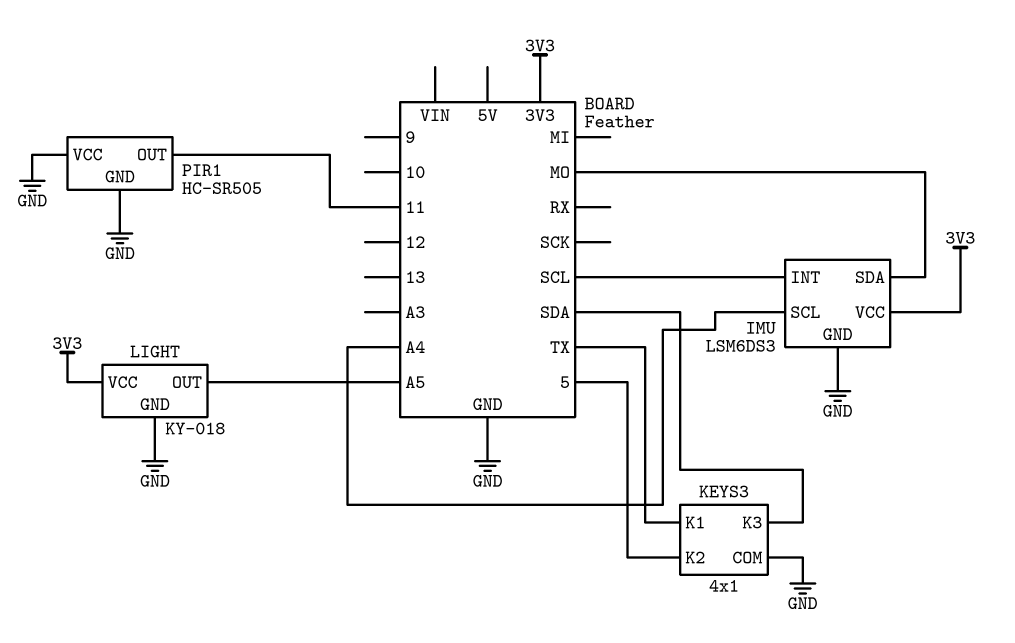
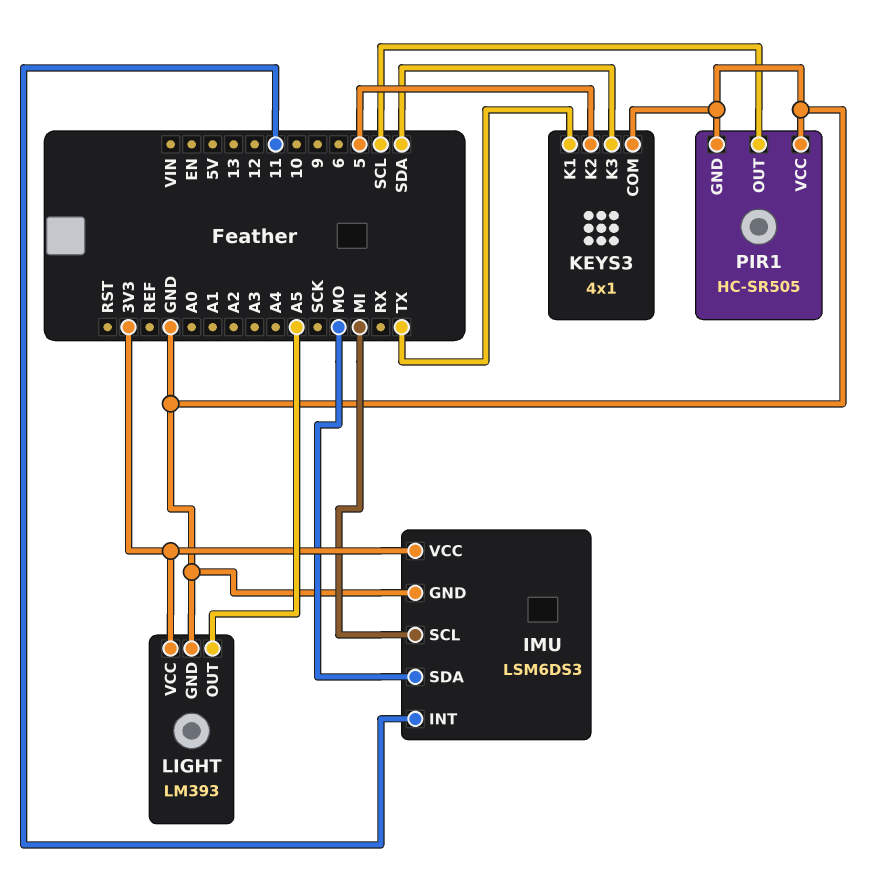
IMU pin INT: SCL -> 11
IMU pin SCL: A4 -> MI
LIGHT: KY-018 -> LM393
PIR1 pin OUT: 11 -> SCL

